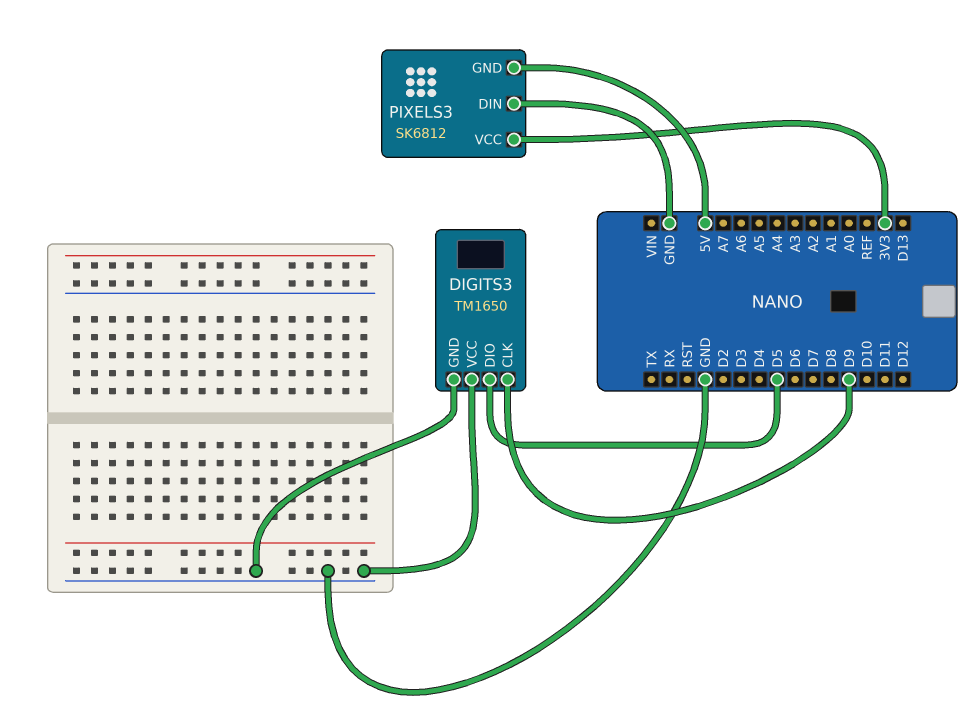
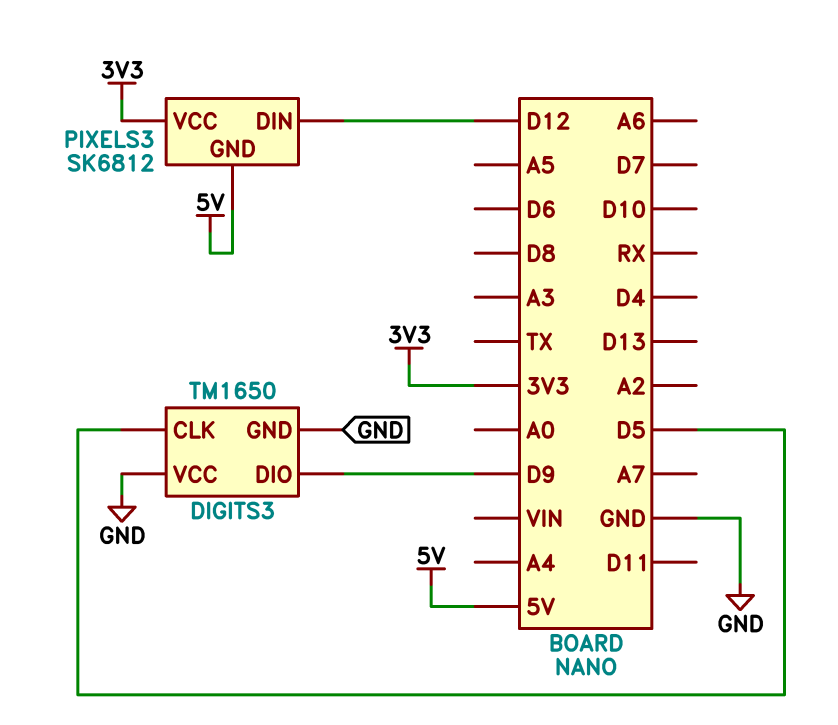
DIGITS3 pin CLK: D9 -> D5
DIGITS3 pin DIO: D5 -> D9
PIXELS3 pin DIN: GND -> D12

